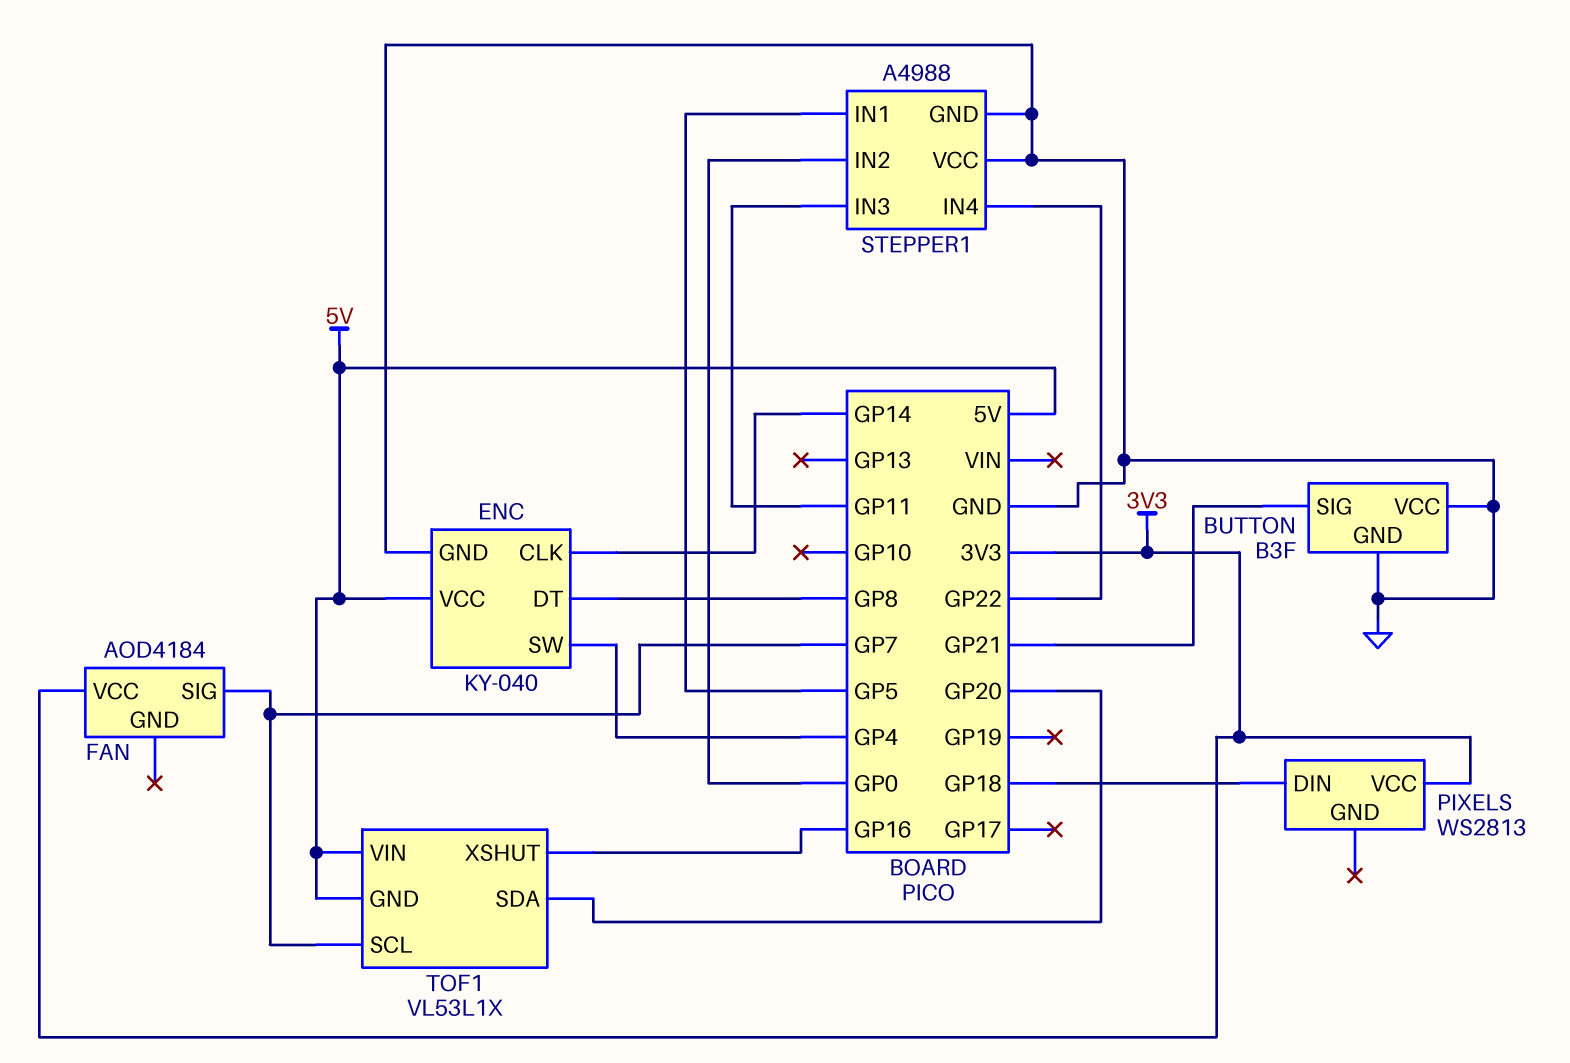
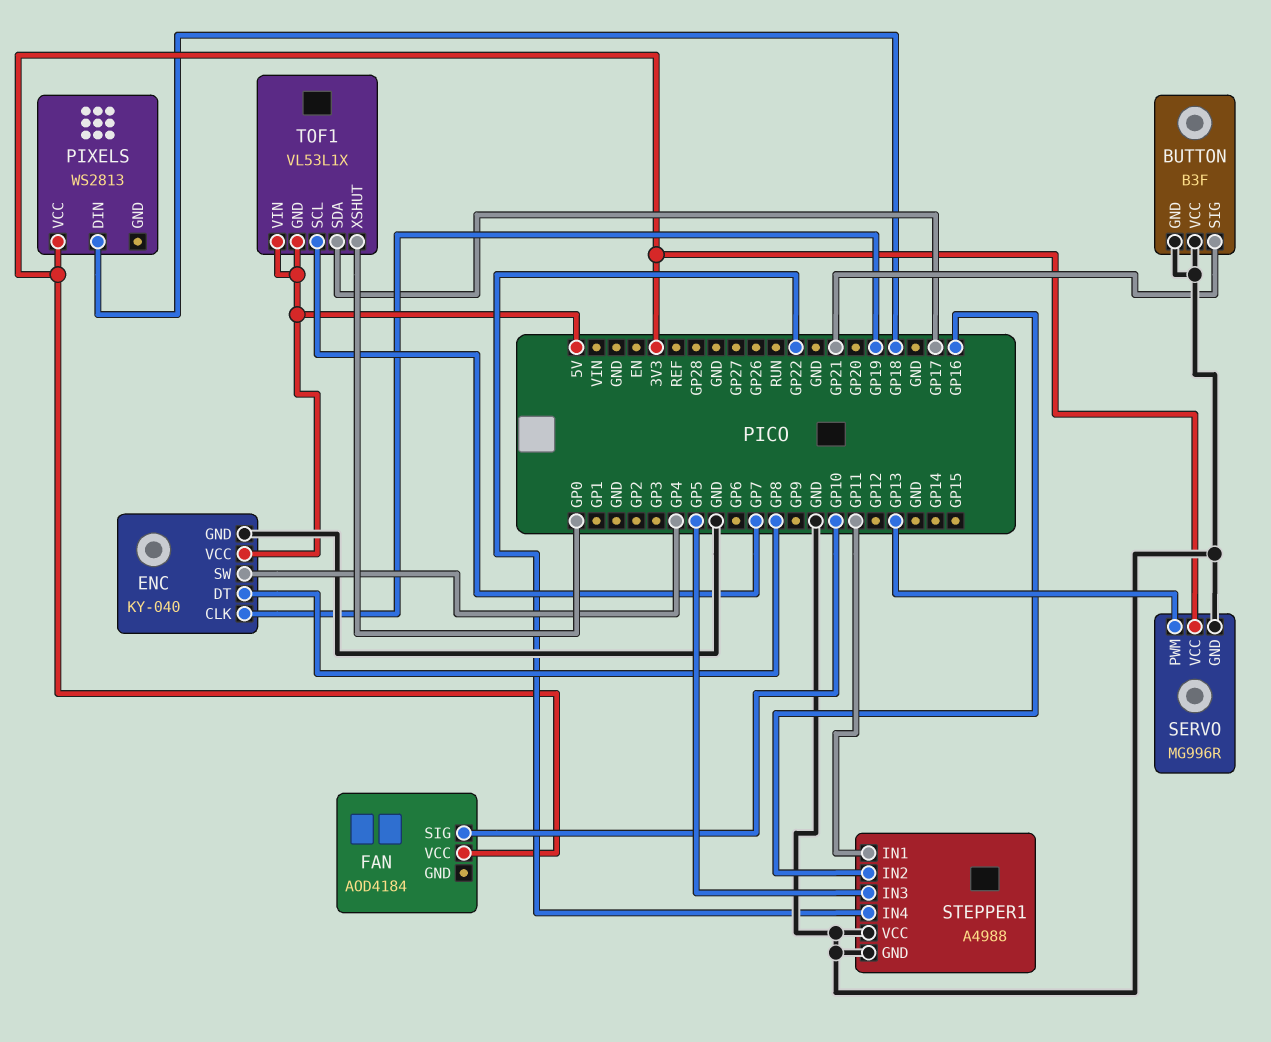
ENC pin CLK: GP14 -> GP19
FAN pin SIG: GP7 -> GP10
SERVO: none -> MG996R
SERVO pin GND: none -> GND
SERVO pin PWM: none -> GP13
SERVO pin VCC: none -> 3V3
STEPPER1 pin IN1: GP5 -> GP11
STEPPER1 pin IN2: GP0 -> GP16
STEPPER1 pin IN3: GP11 -> GP5
TOF1 pin SDA: GP20 -> GP17
TOF1 pin XSHUT: GP16 -> GP0

